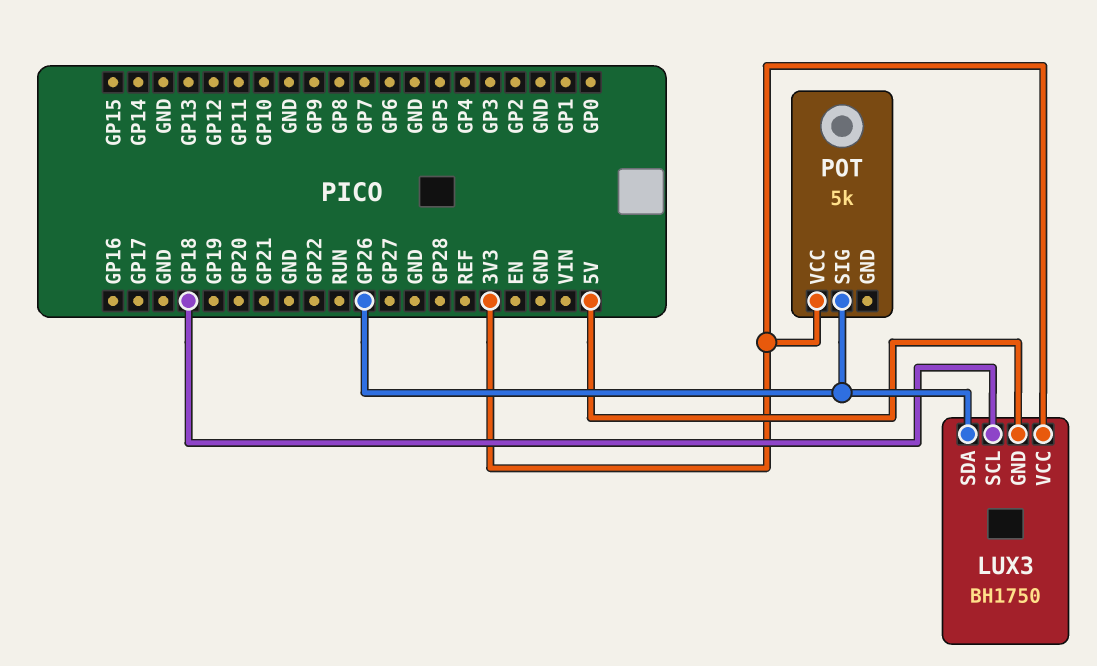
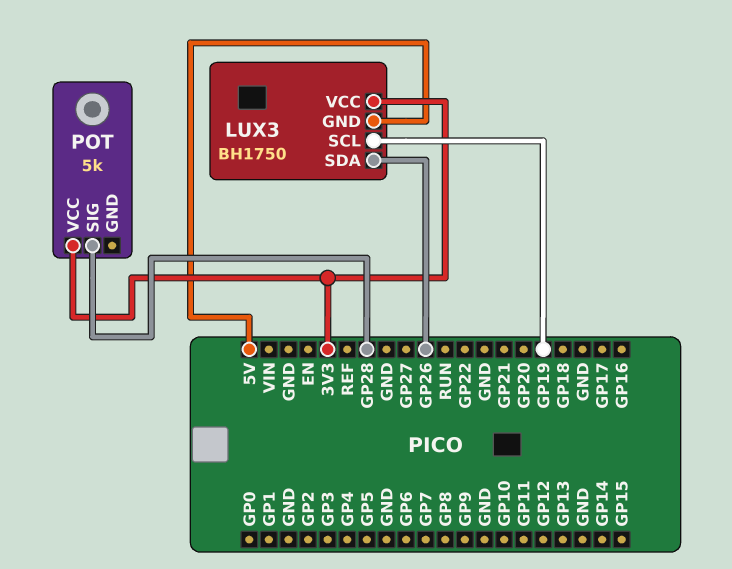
LUX3 pin SCL: GP18 -> GP19
POT pin SIG: GP26 -> GP28

